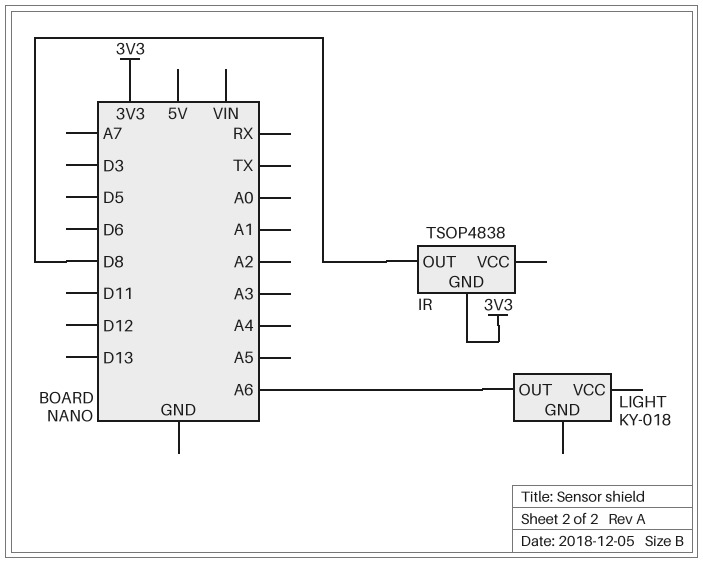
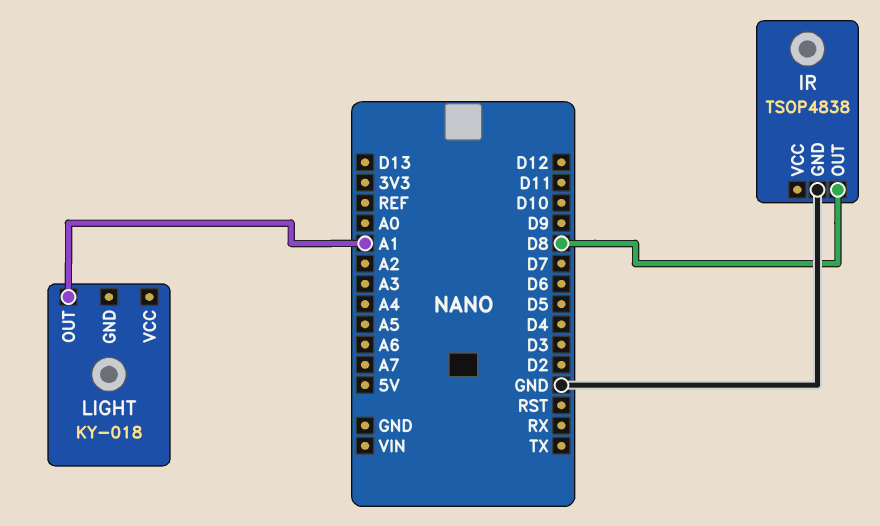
IR pin GND: 3V3 -> GND
LIGHT pin OUT: A6 -> A1

